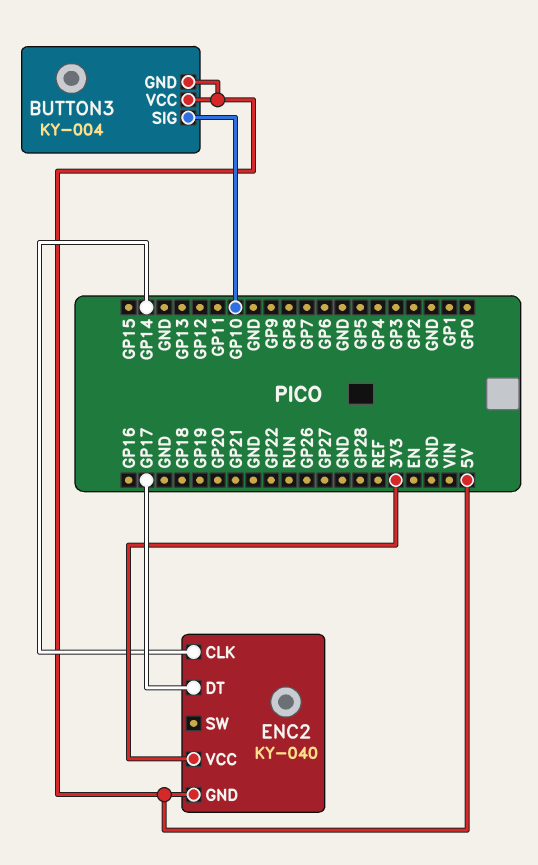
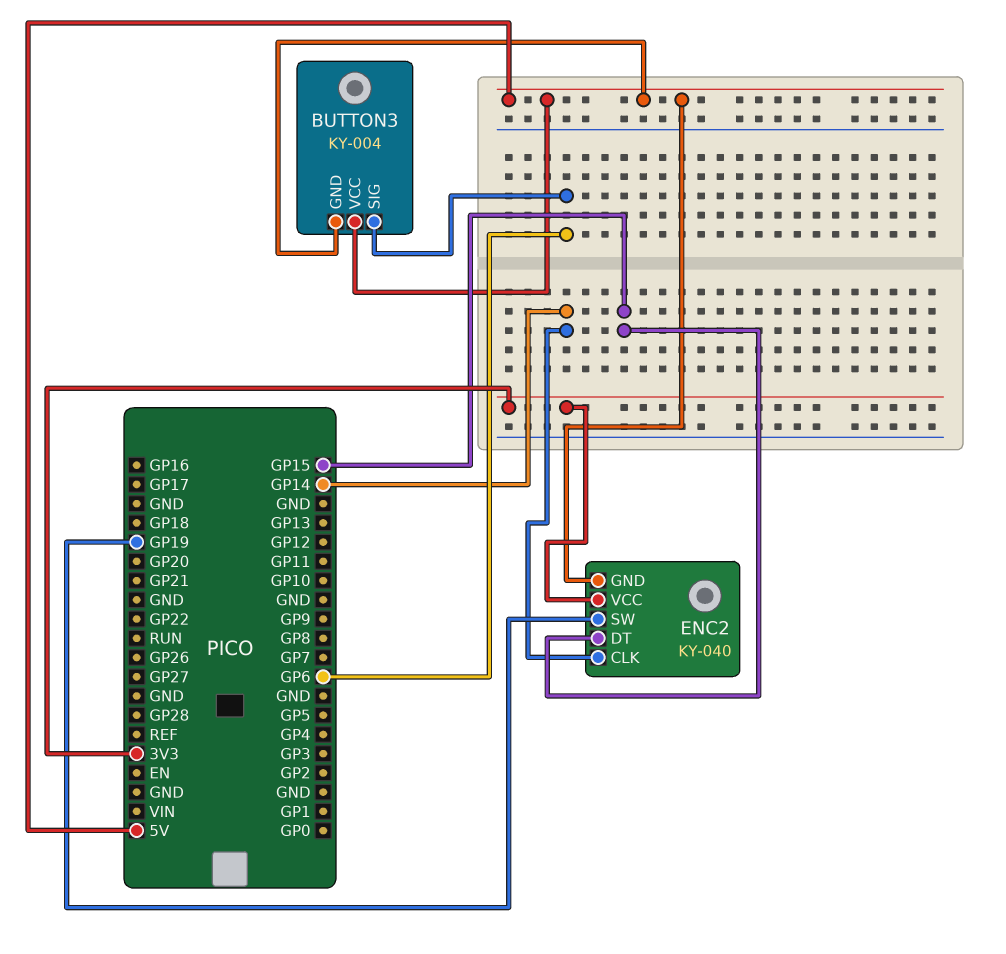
BUTTON3 pin SIG: GP10 -> GP6
ENC2 pin DT: GP17 -> GP15
ENC2 pin SW: none -> GP19

